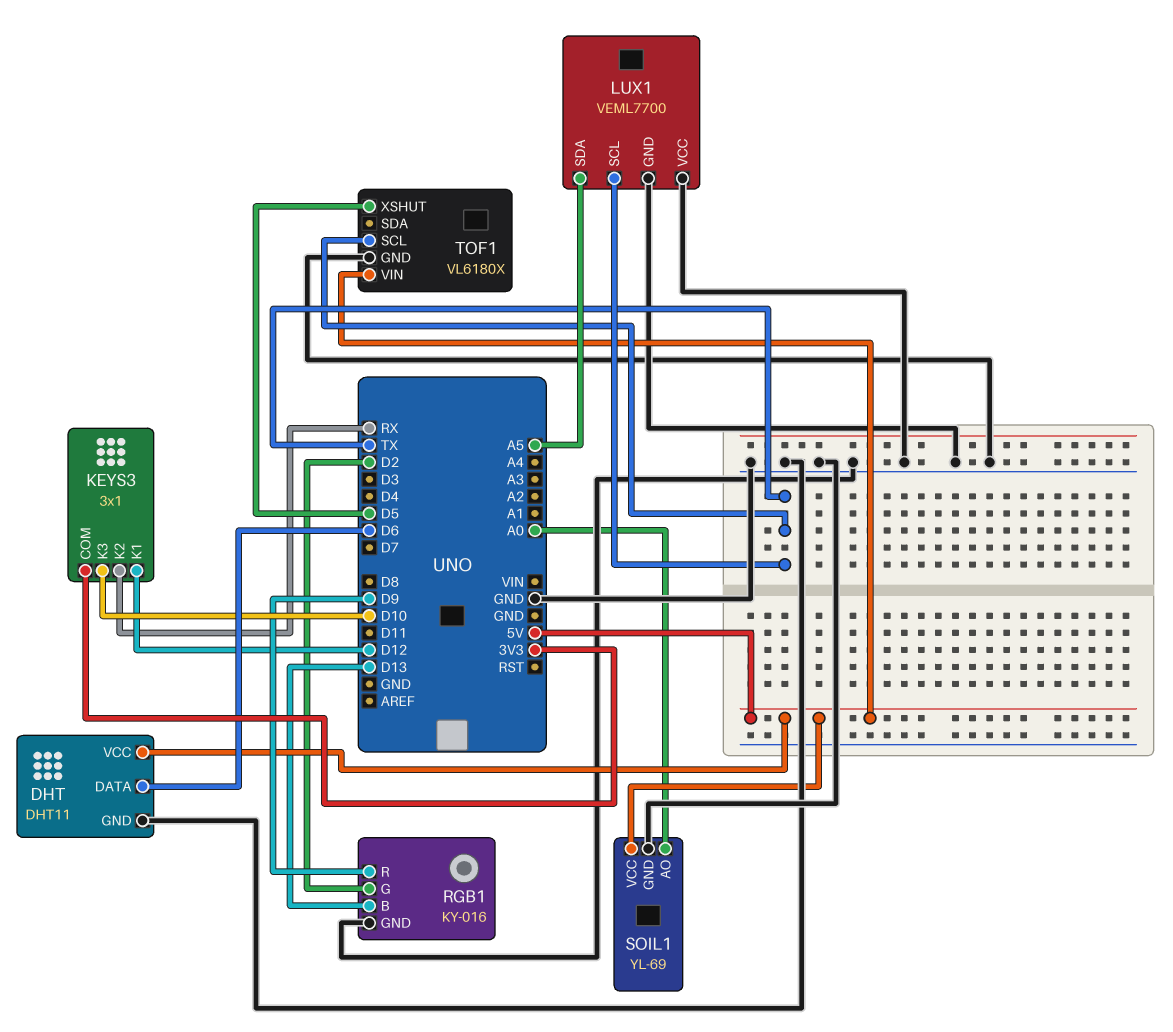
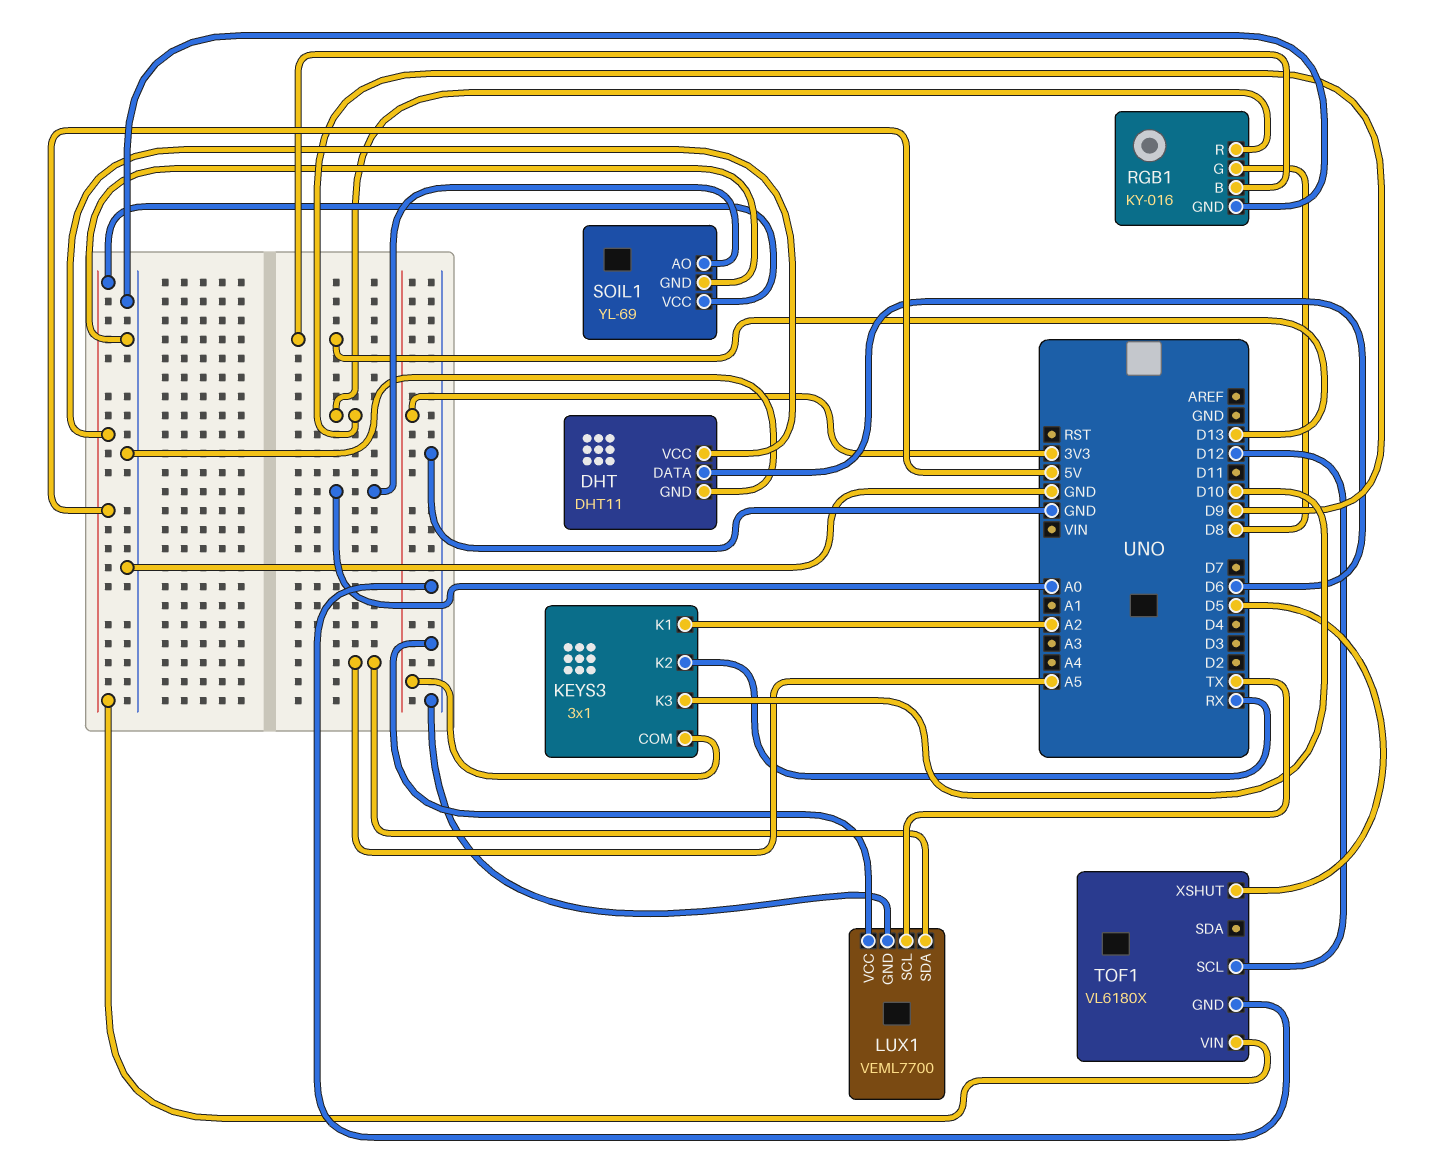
KEYS3 pin K1: D12 -> A2
RGB1 pin G: D2 -> D8
TOF1 pin SCL: TX -> D12

